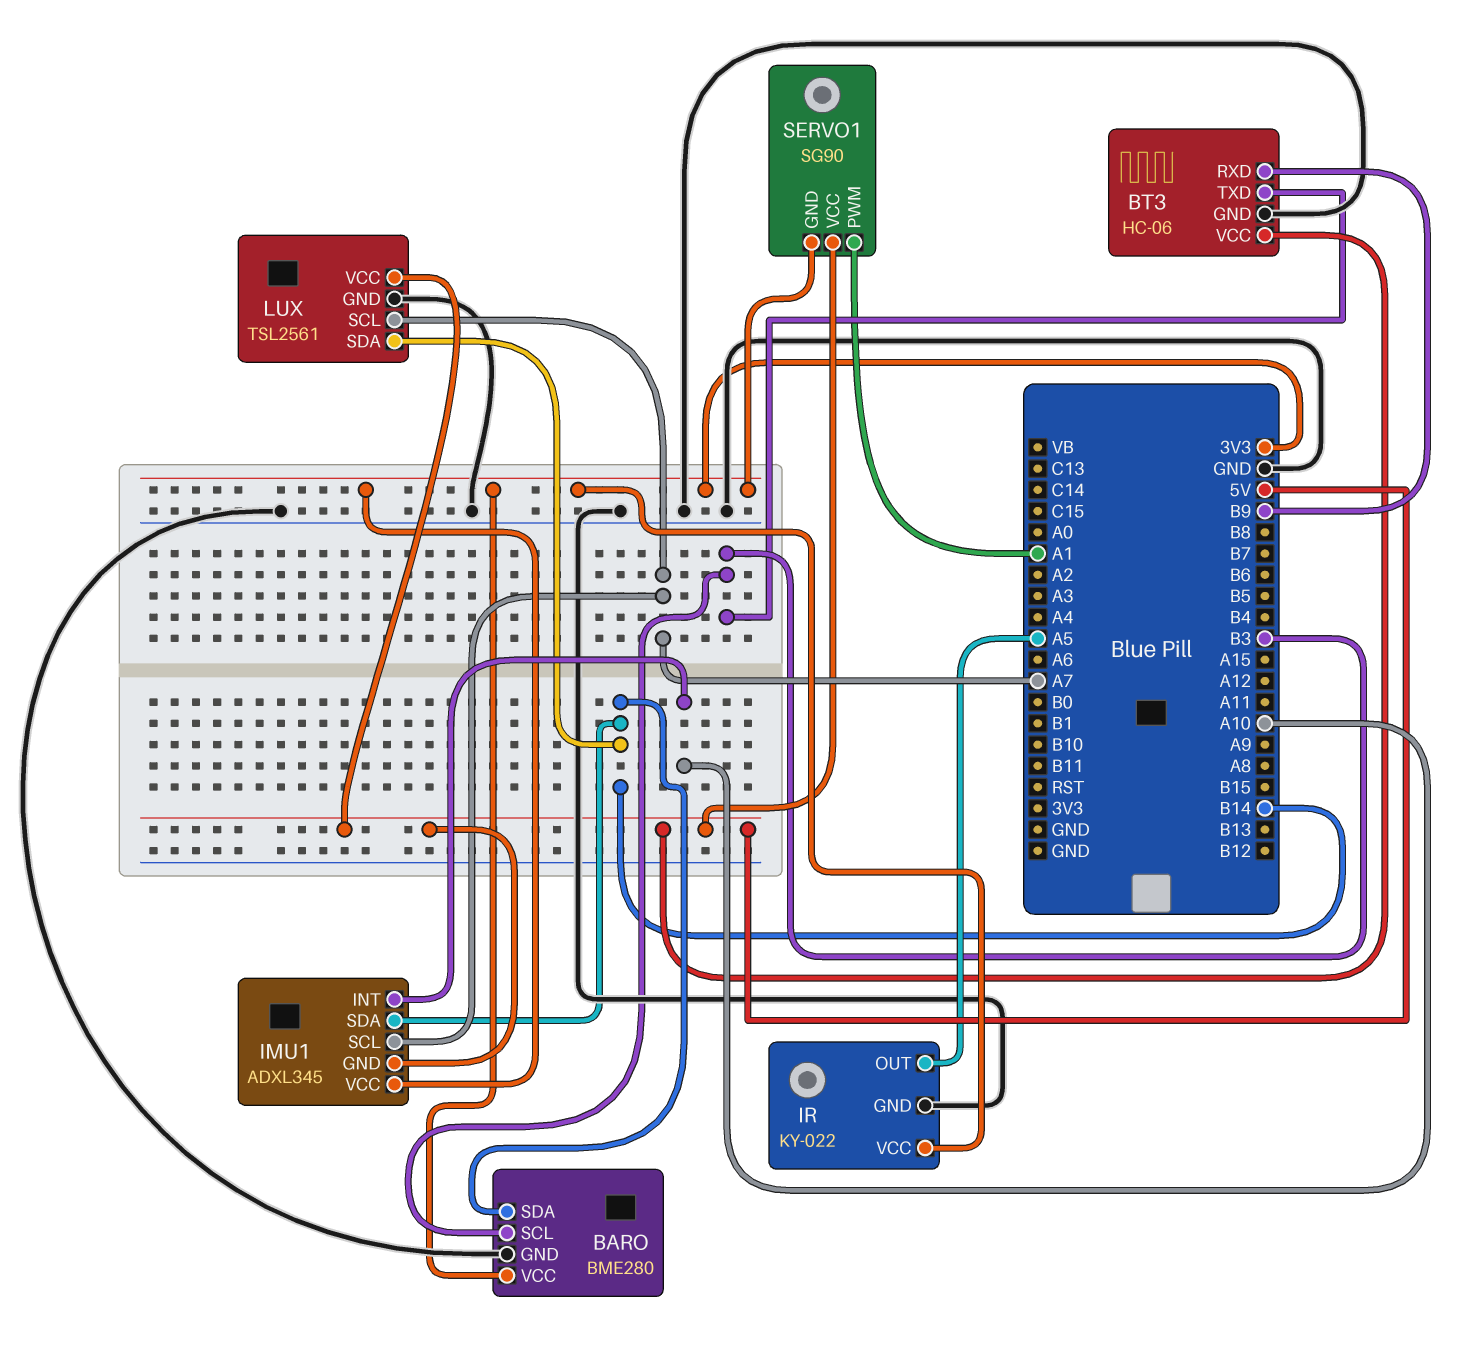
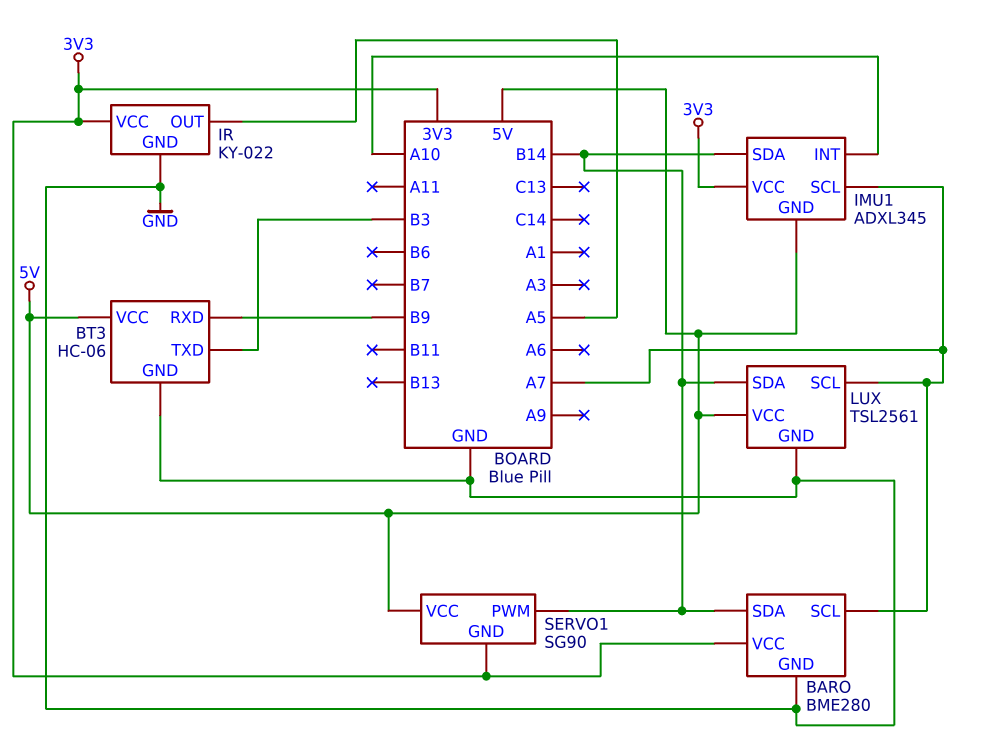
BARO pin SCL: B3 -> A7
SERVO1 pin PWM: A1 -> B14

